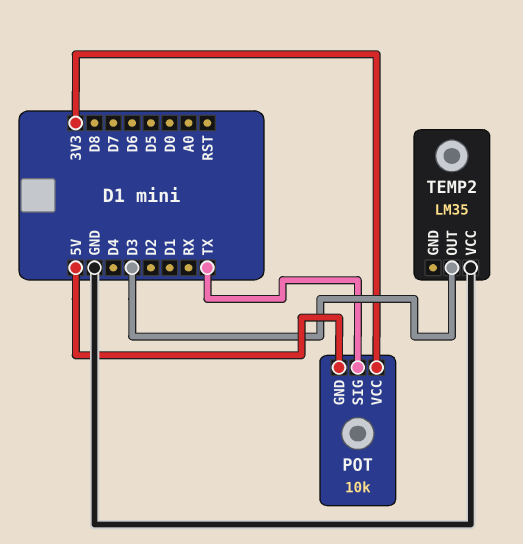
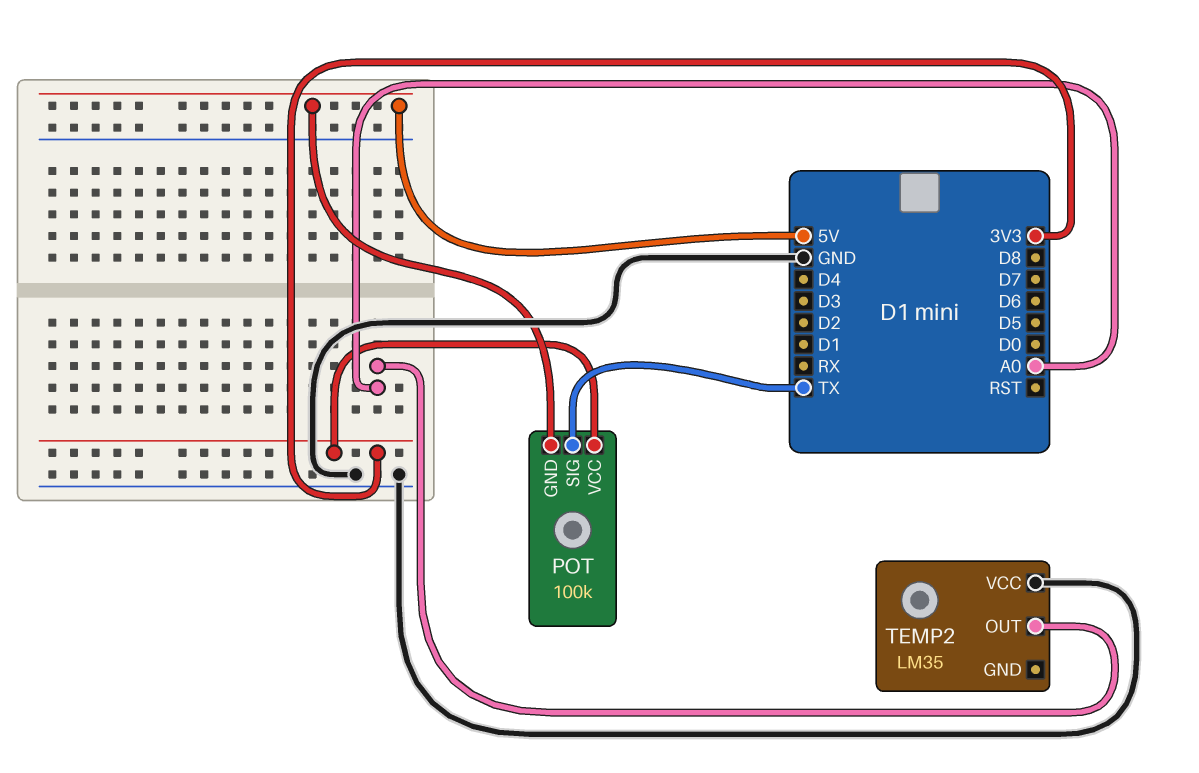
POT: 10k -> 100k
TEMP2 pin OUT: D3 -> A0

